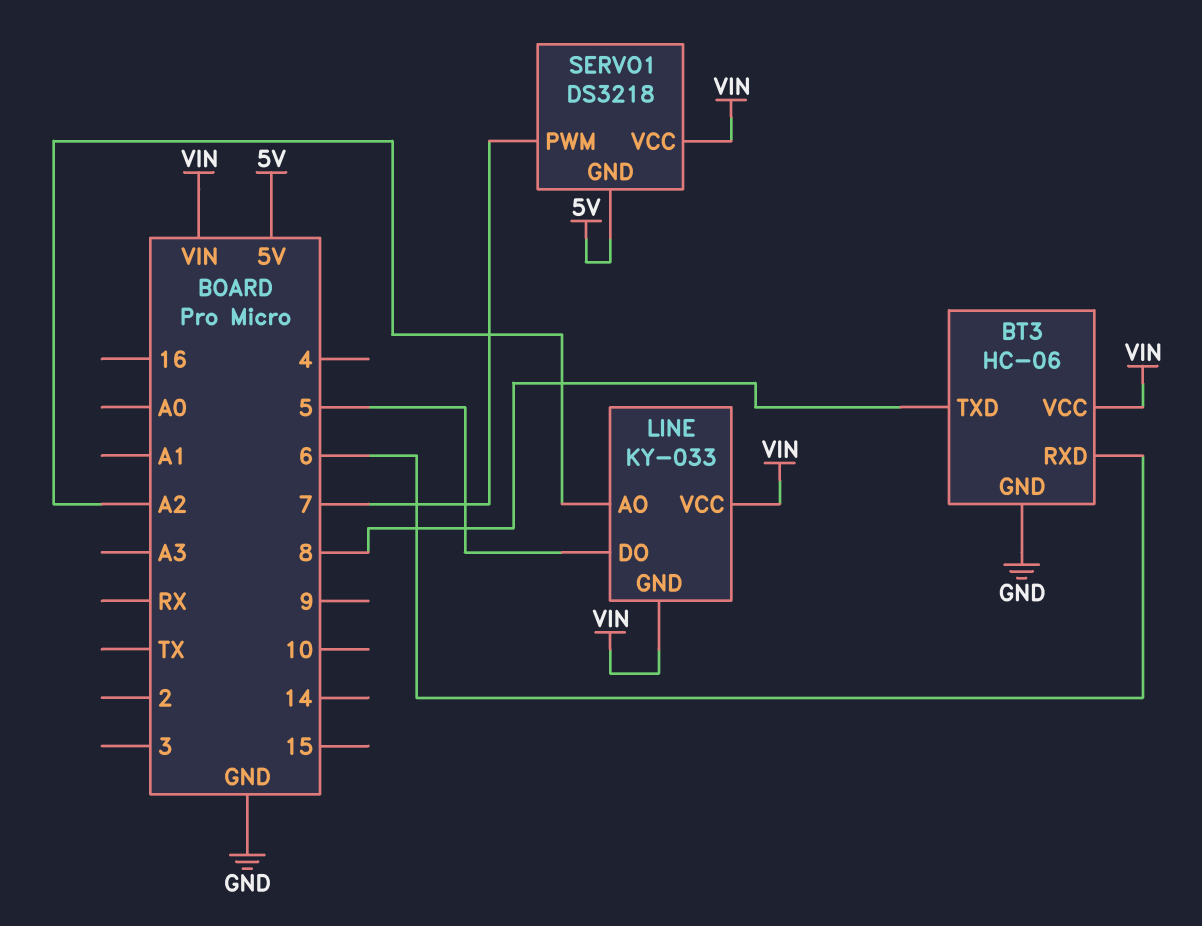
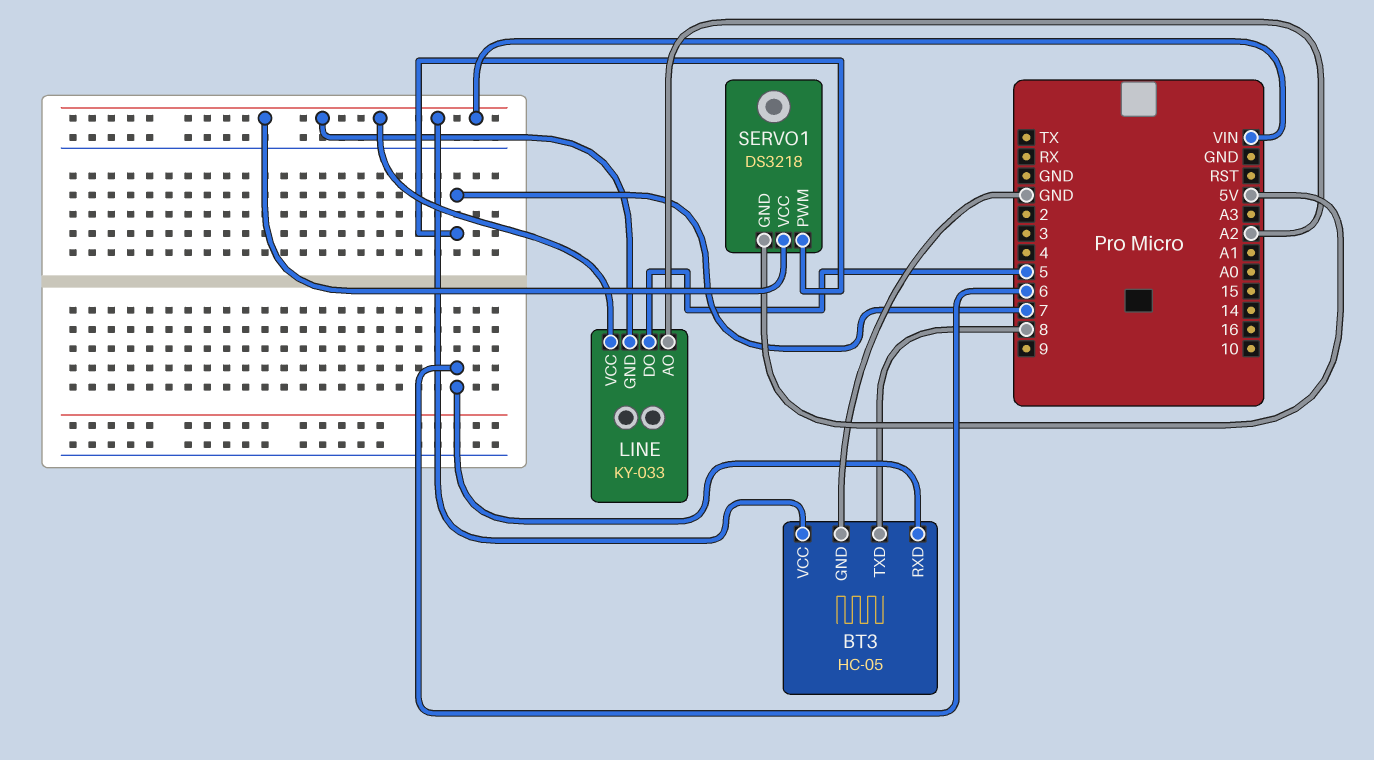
BT3: HC-06 -> HC-05

